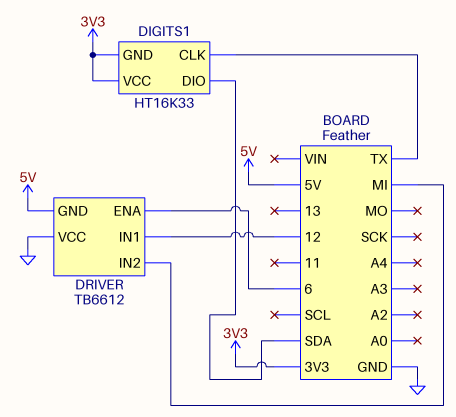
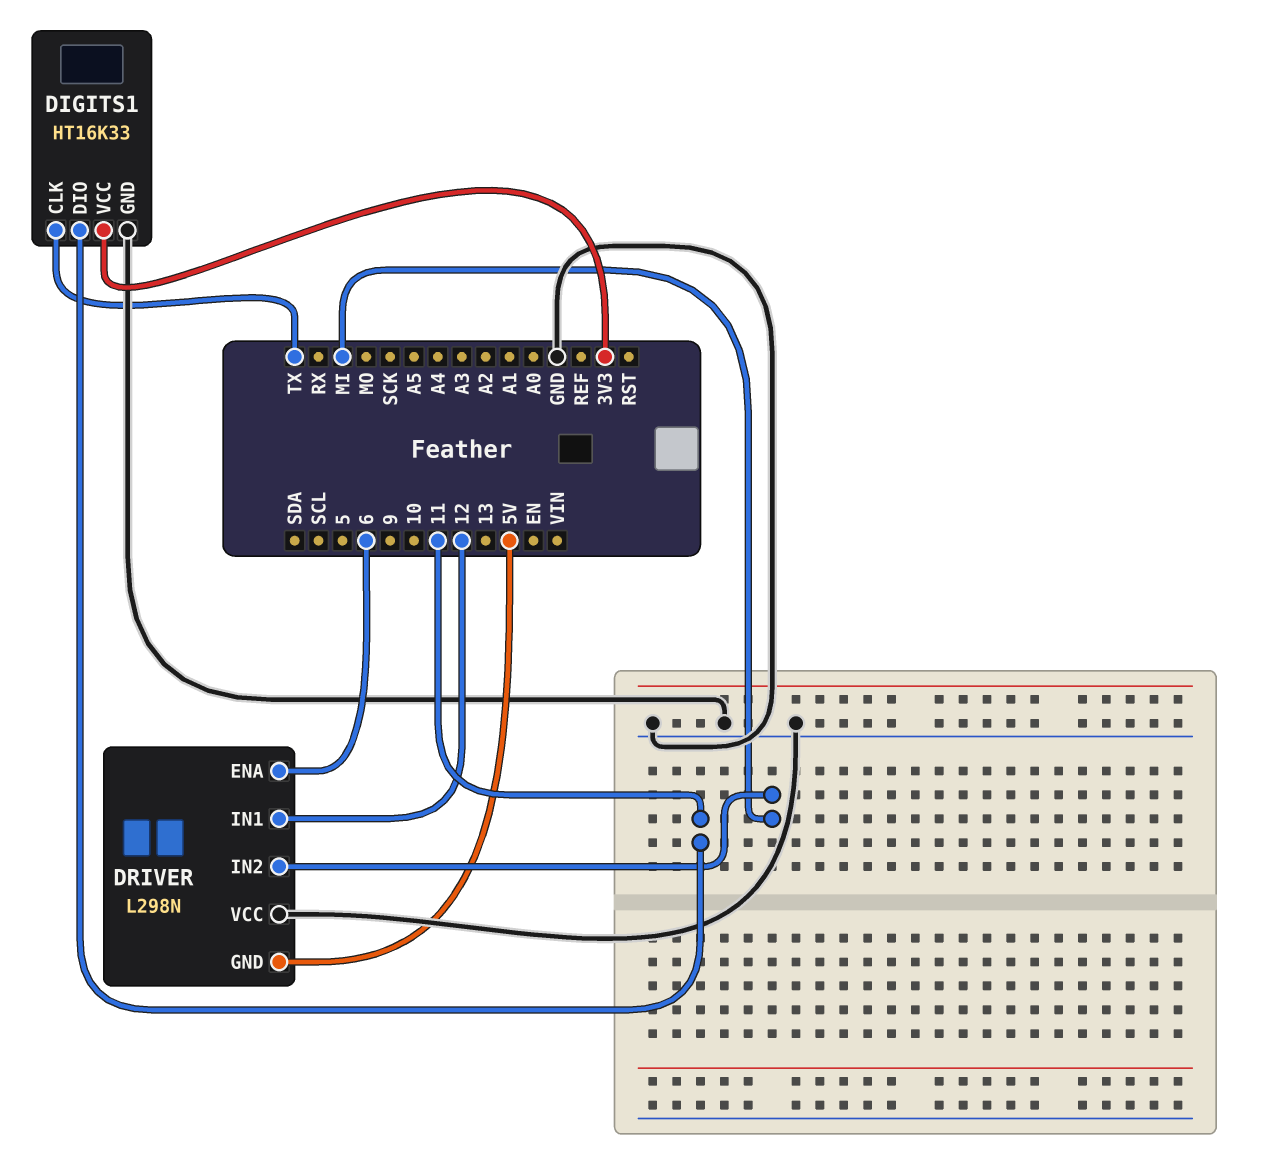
DIGITS1 pin DIO: SDA -> 11
DIGITS1 pin GND: 3V3 -> GND
DRIVER: TB6612 -> L298N

